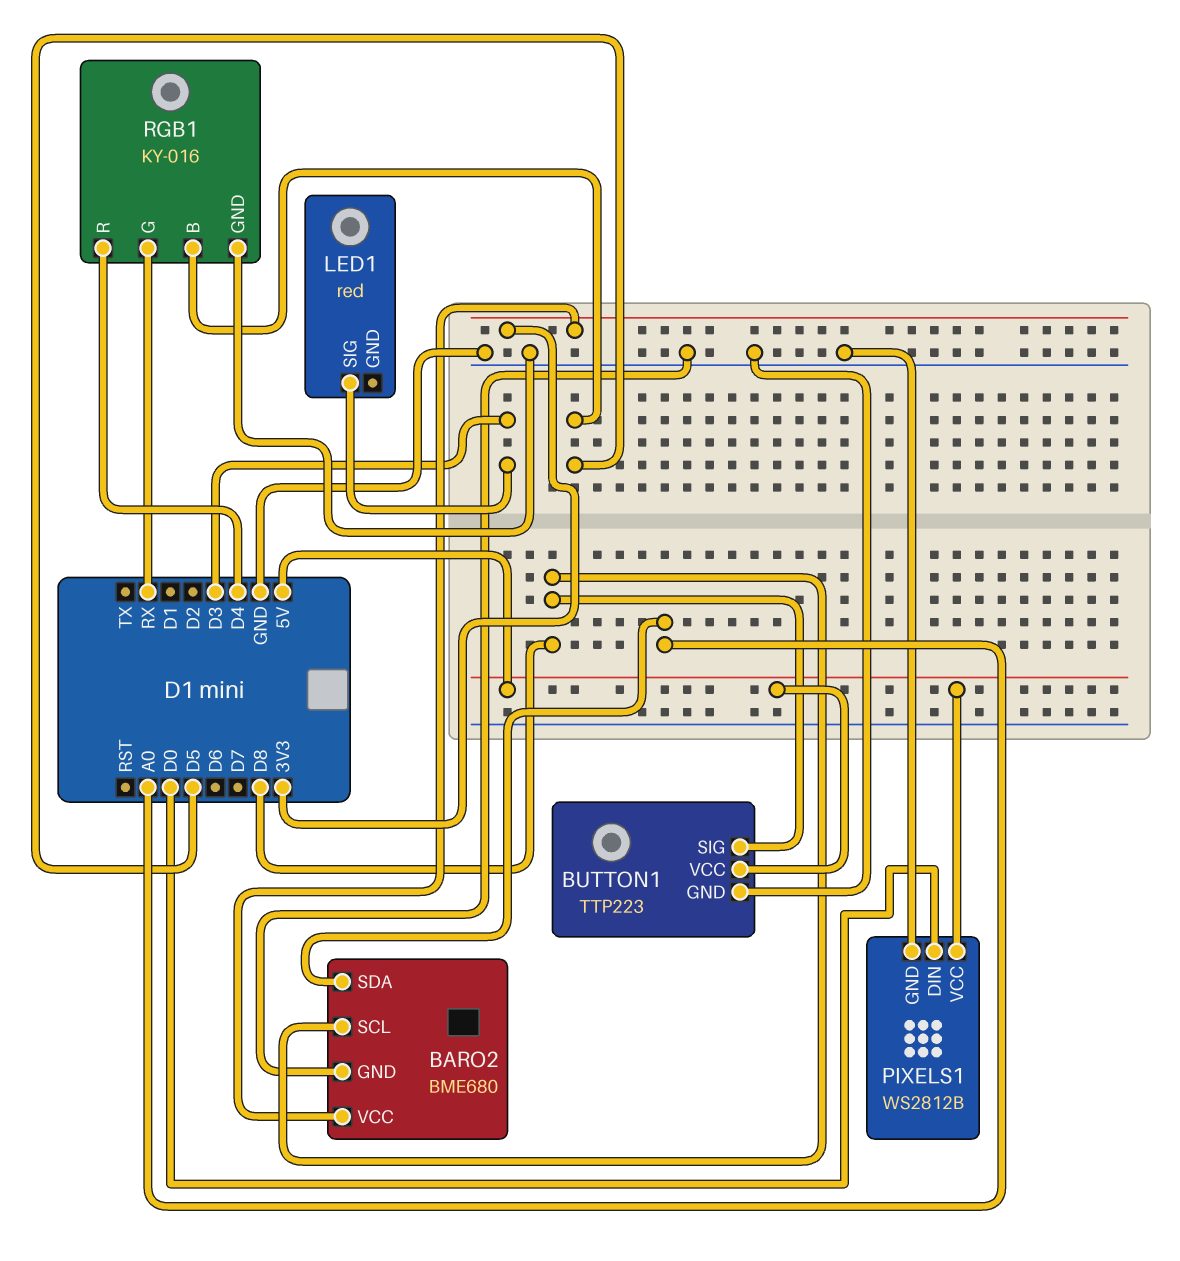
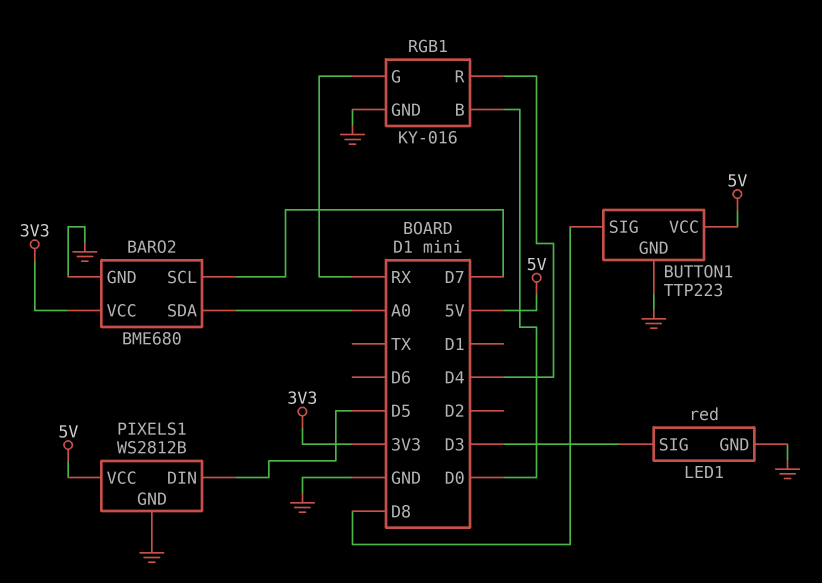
BARO2 pin SCL: D8 -> D7
LED1 pin GND: none -> GND
PIXELS1 pin DIN: D0 -> D5
RGB1 pin B: D5 -> D0

